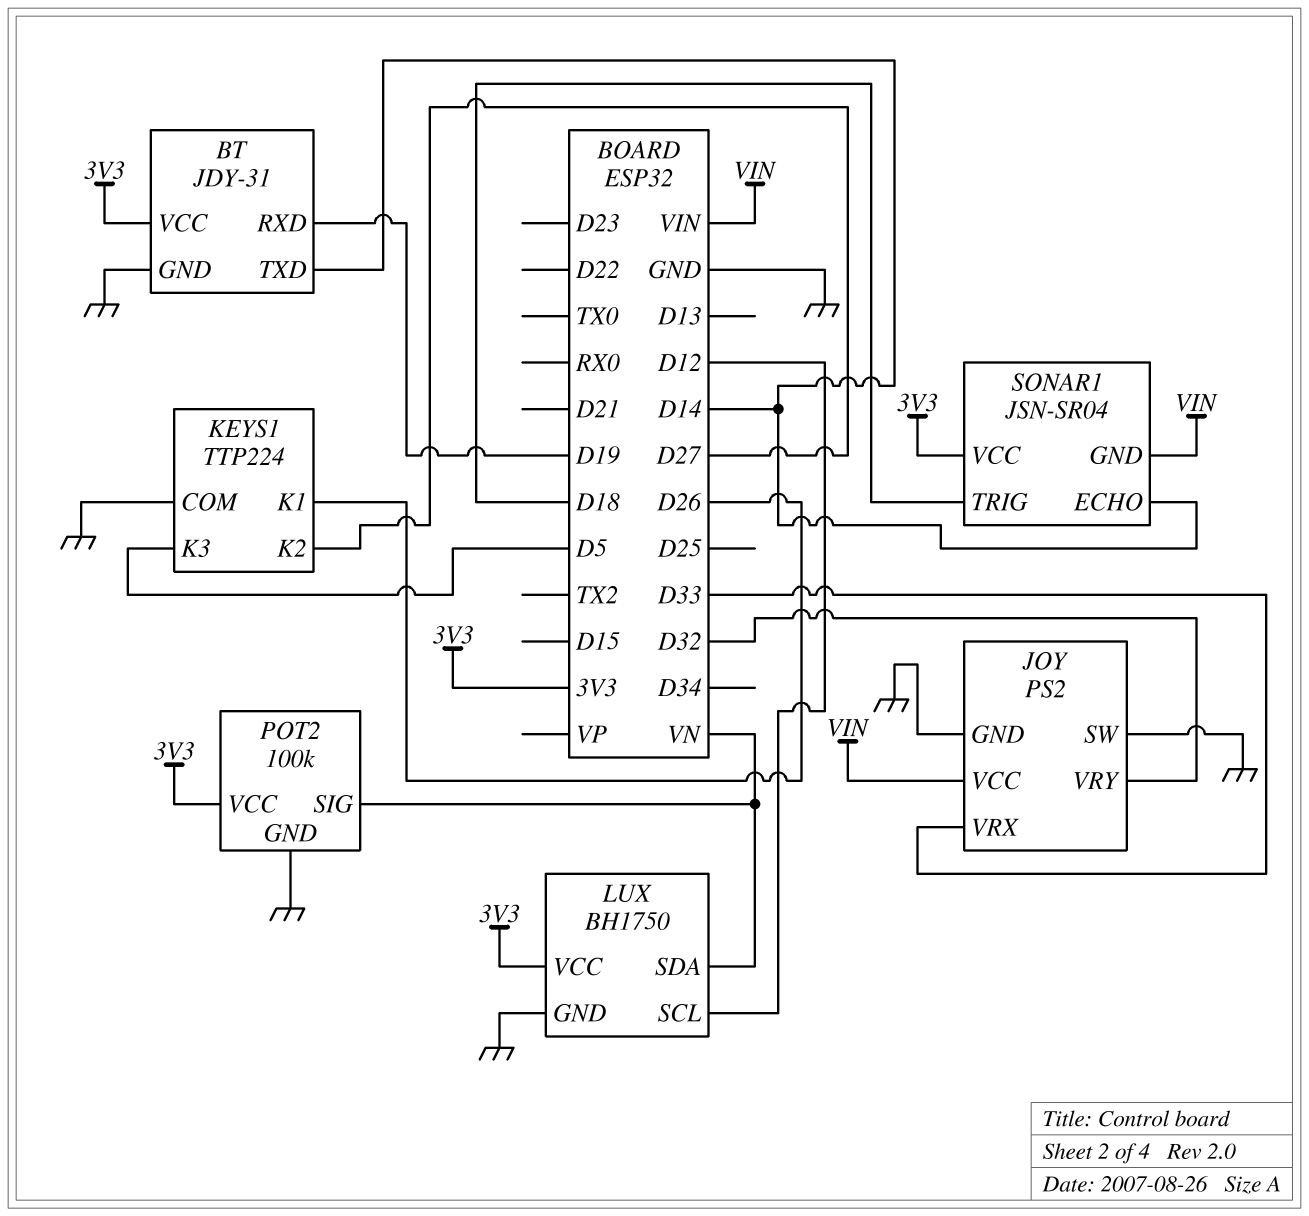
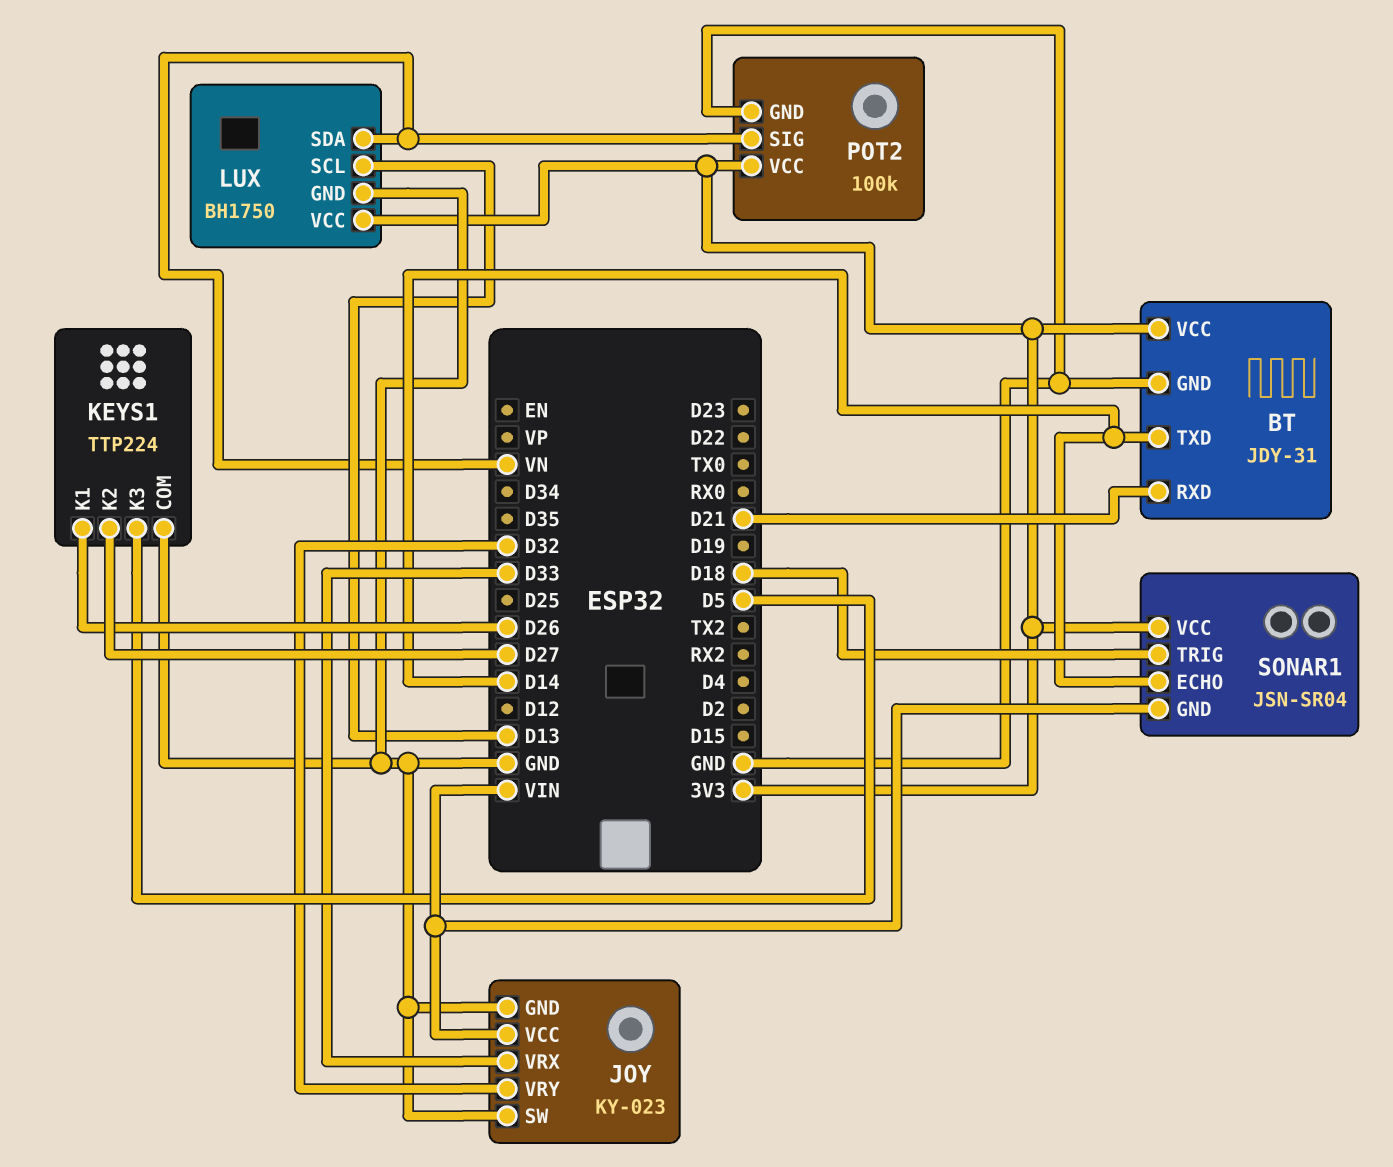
BT pin RXD: D19 -> D21
JOY: PS2 -> KY-023
LUX pin SCL: D12 -> D13

